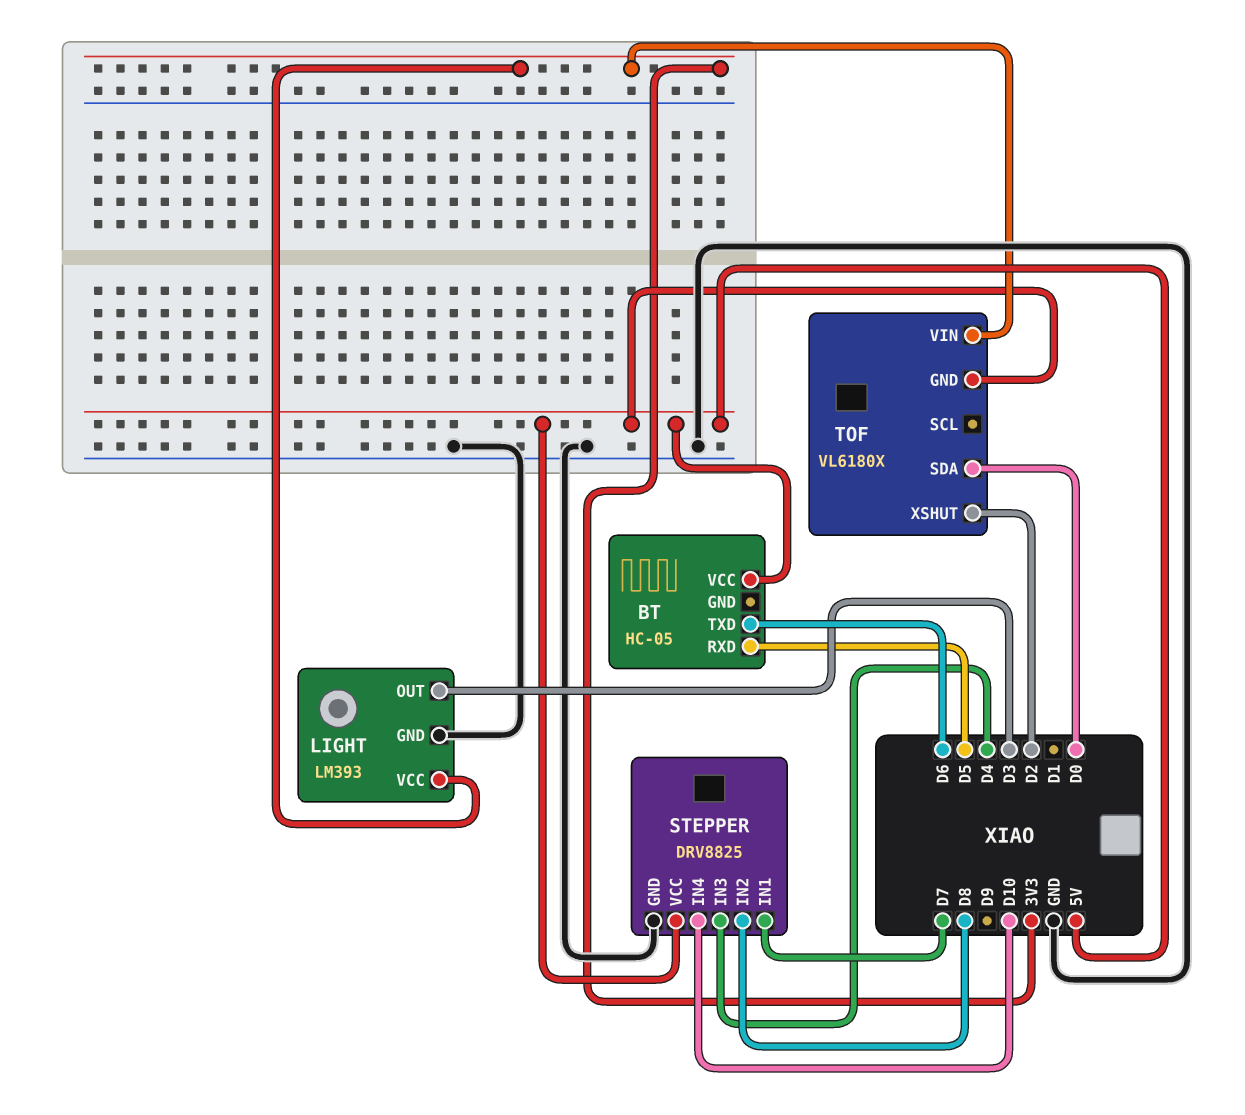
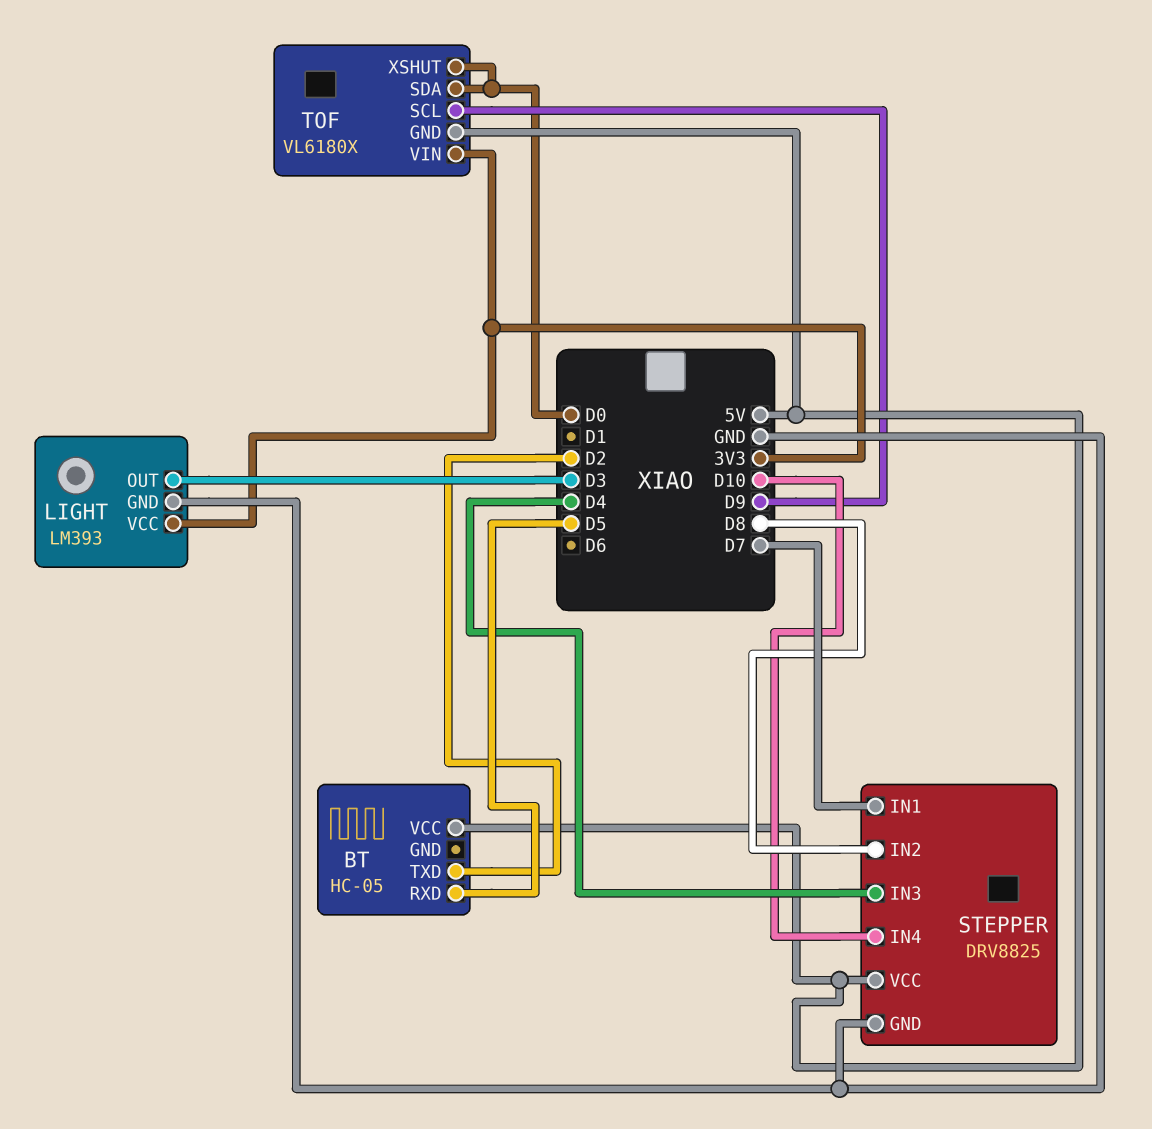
BT pin TXD: D6 -> D2
TOF pin SCL: none -> D9
TOF pin XSHUT: D2 -> D0

